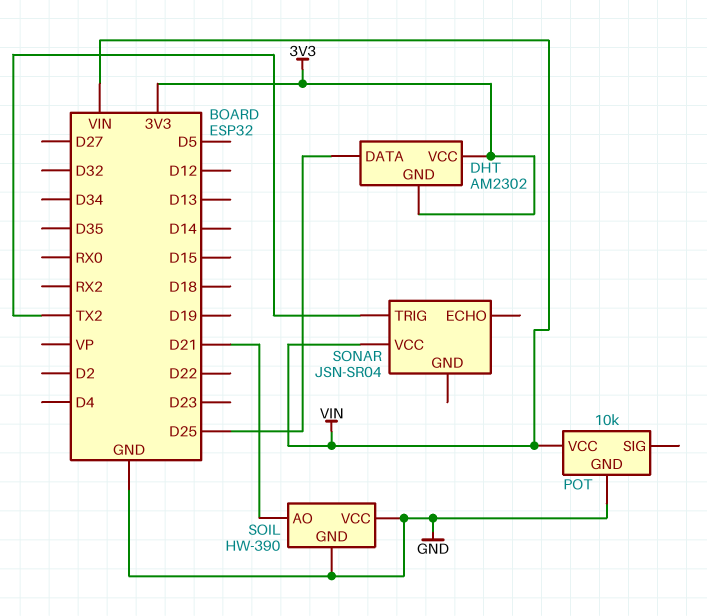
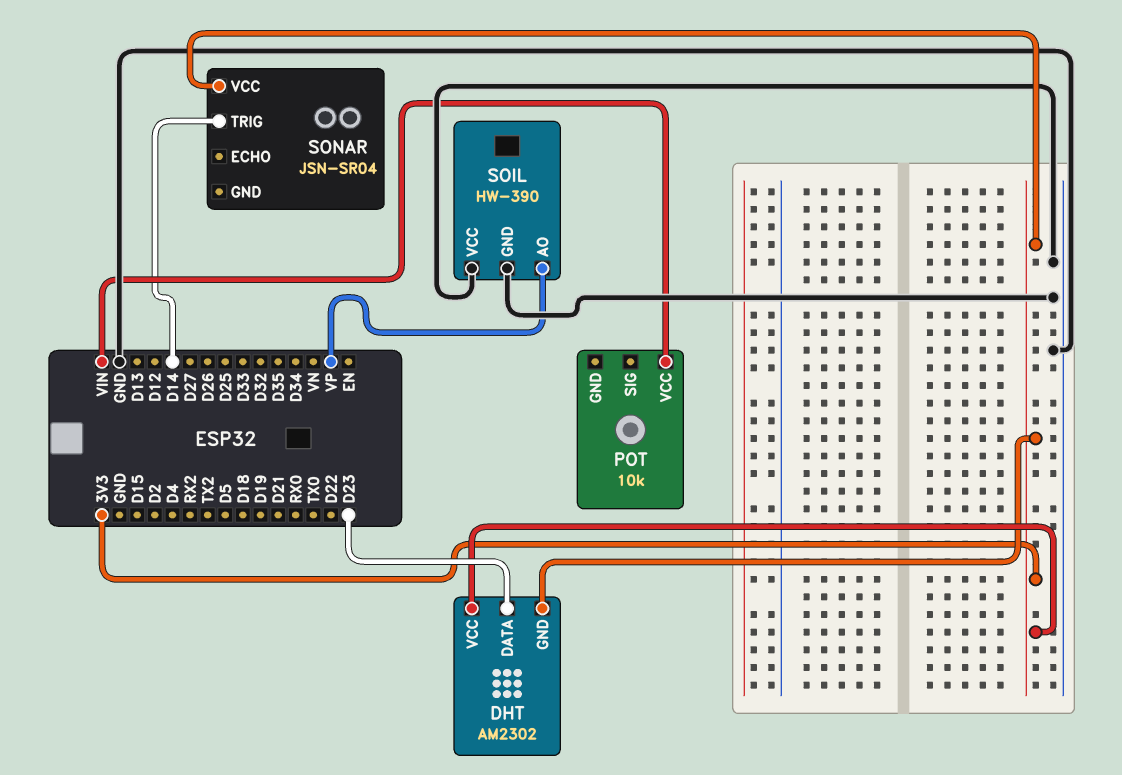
DHT pin DATA: D25 -> D23
POT pin GND: GND -> none
SOIL pin AO: D21 -> VP
SONAR pin TRIG: TX2 -> D14
SONAR pin VCC: VIN -> 3V3

